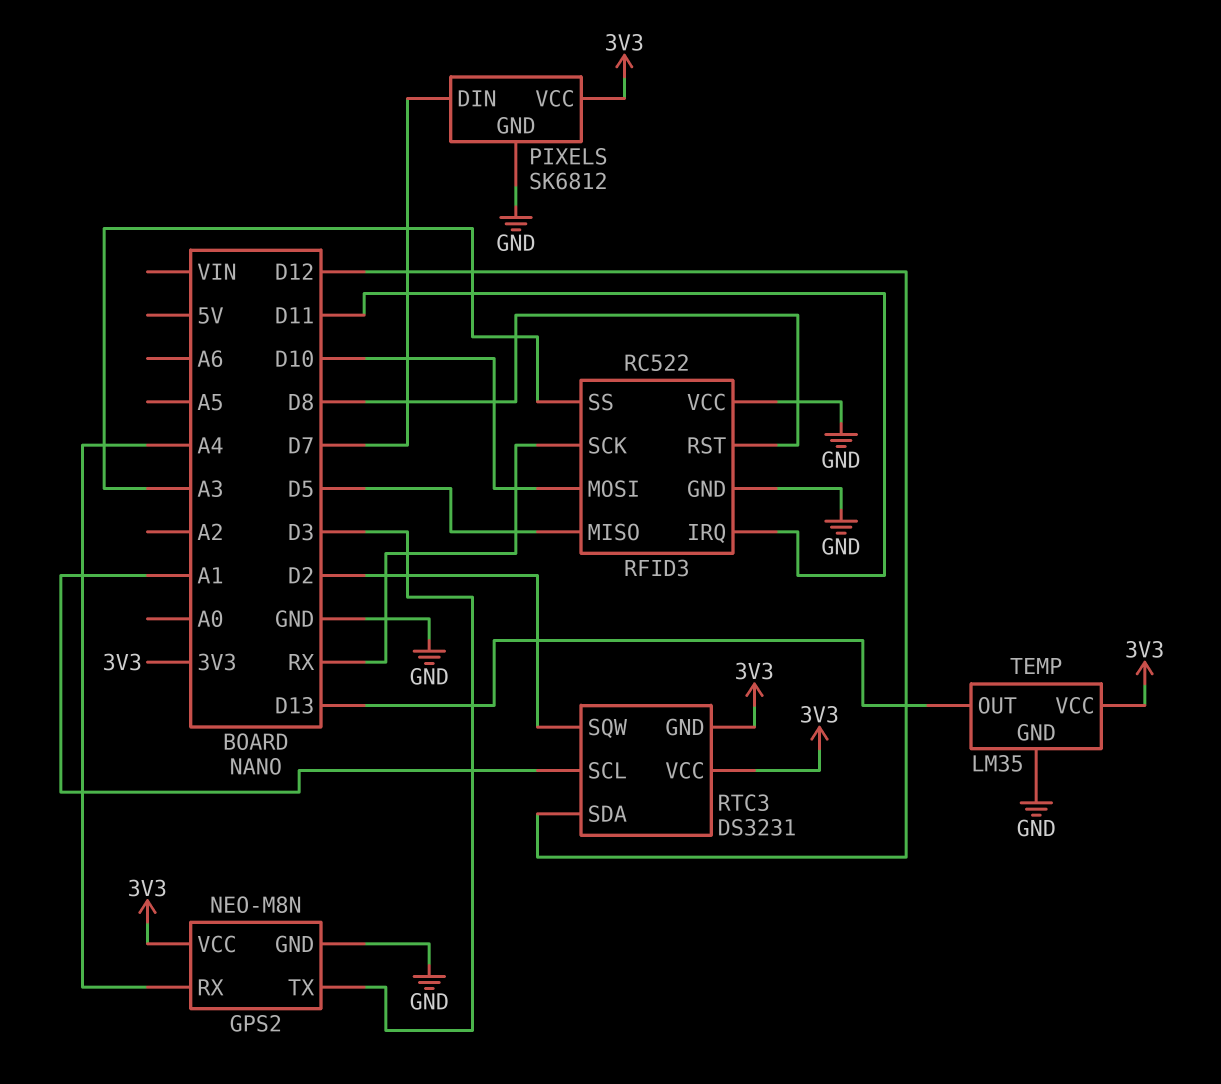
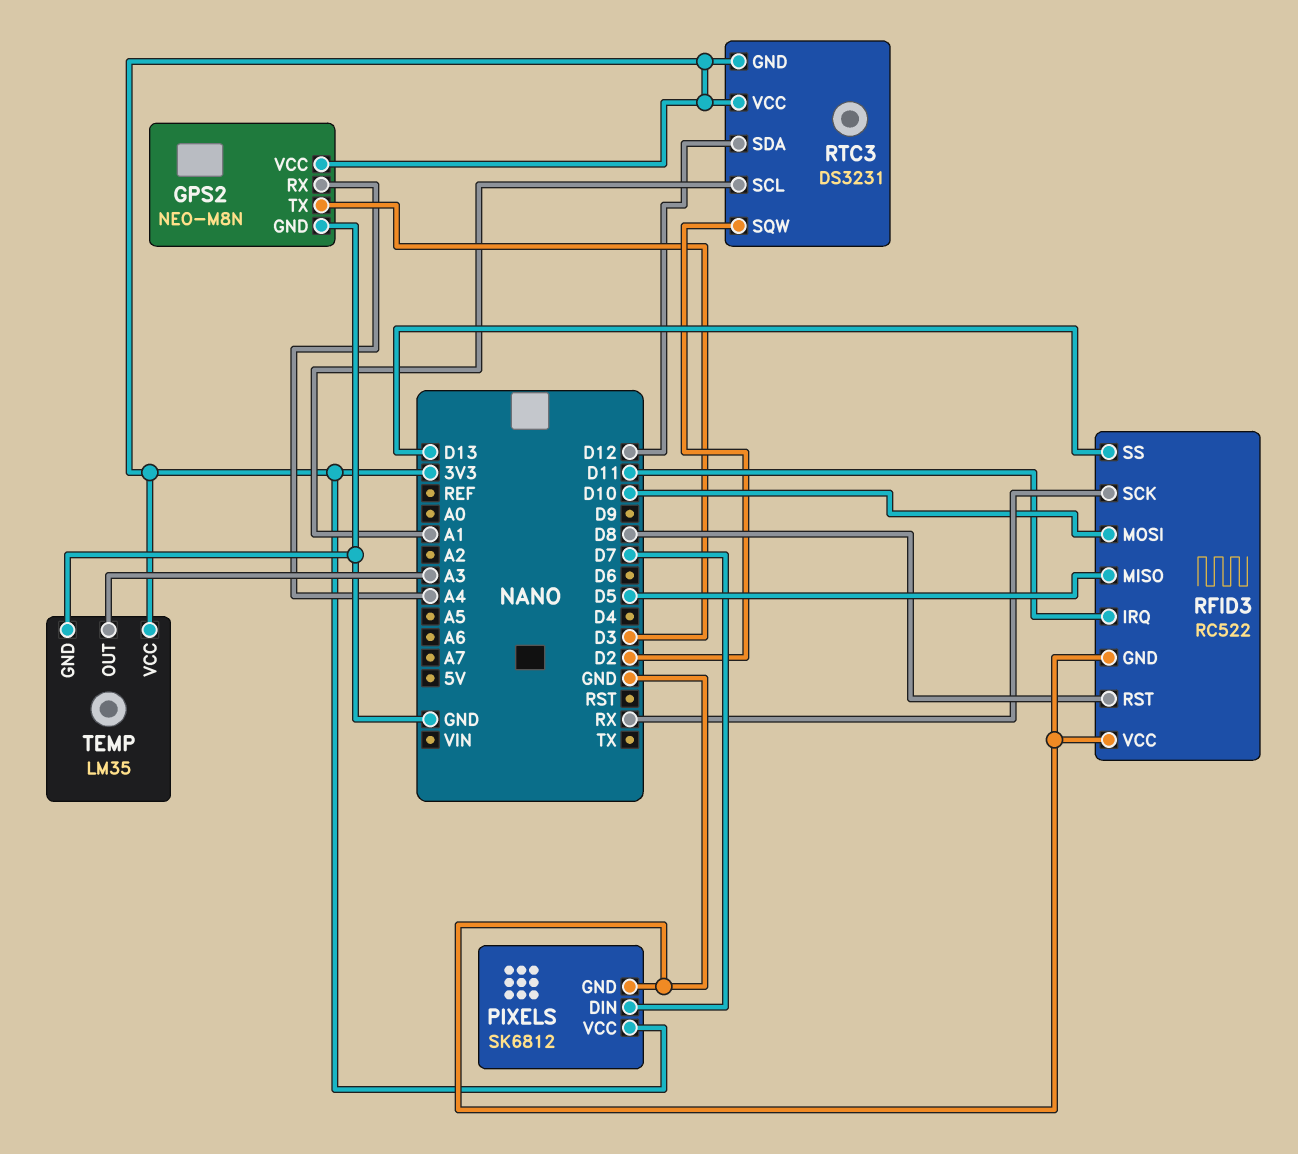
RFID3 pin SS: A3 -> D13
TEMP pin OUT: D13 -> A3

